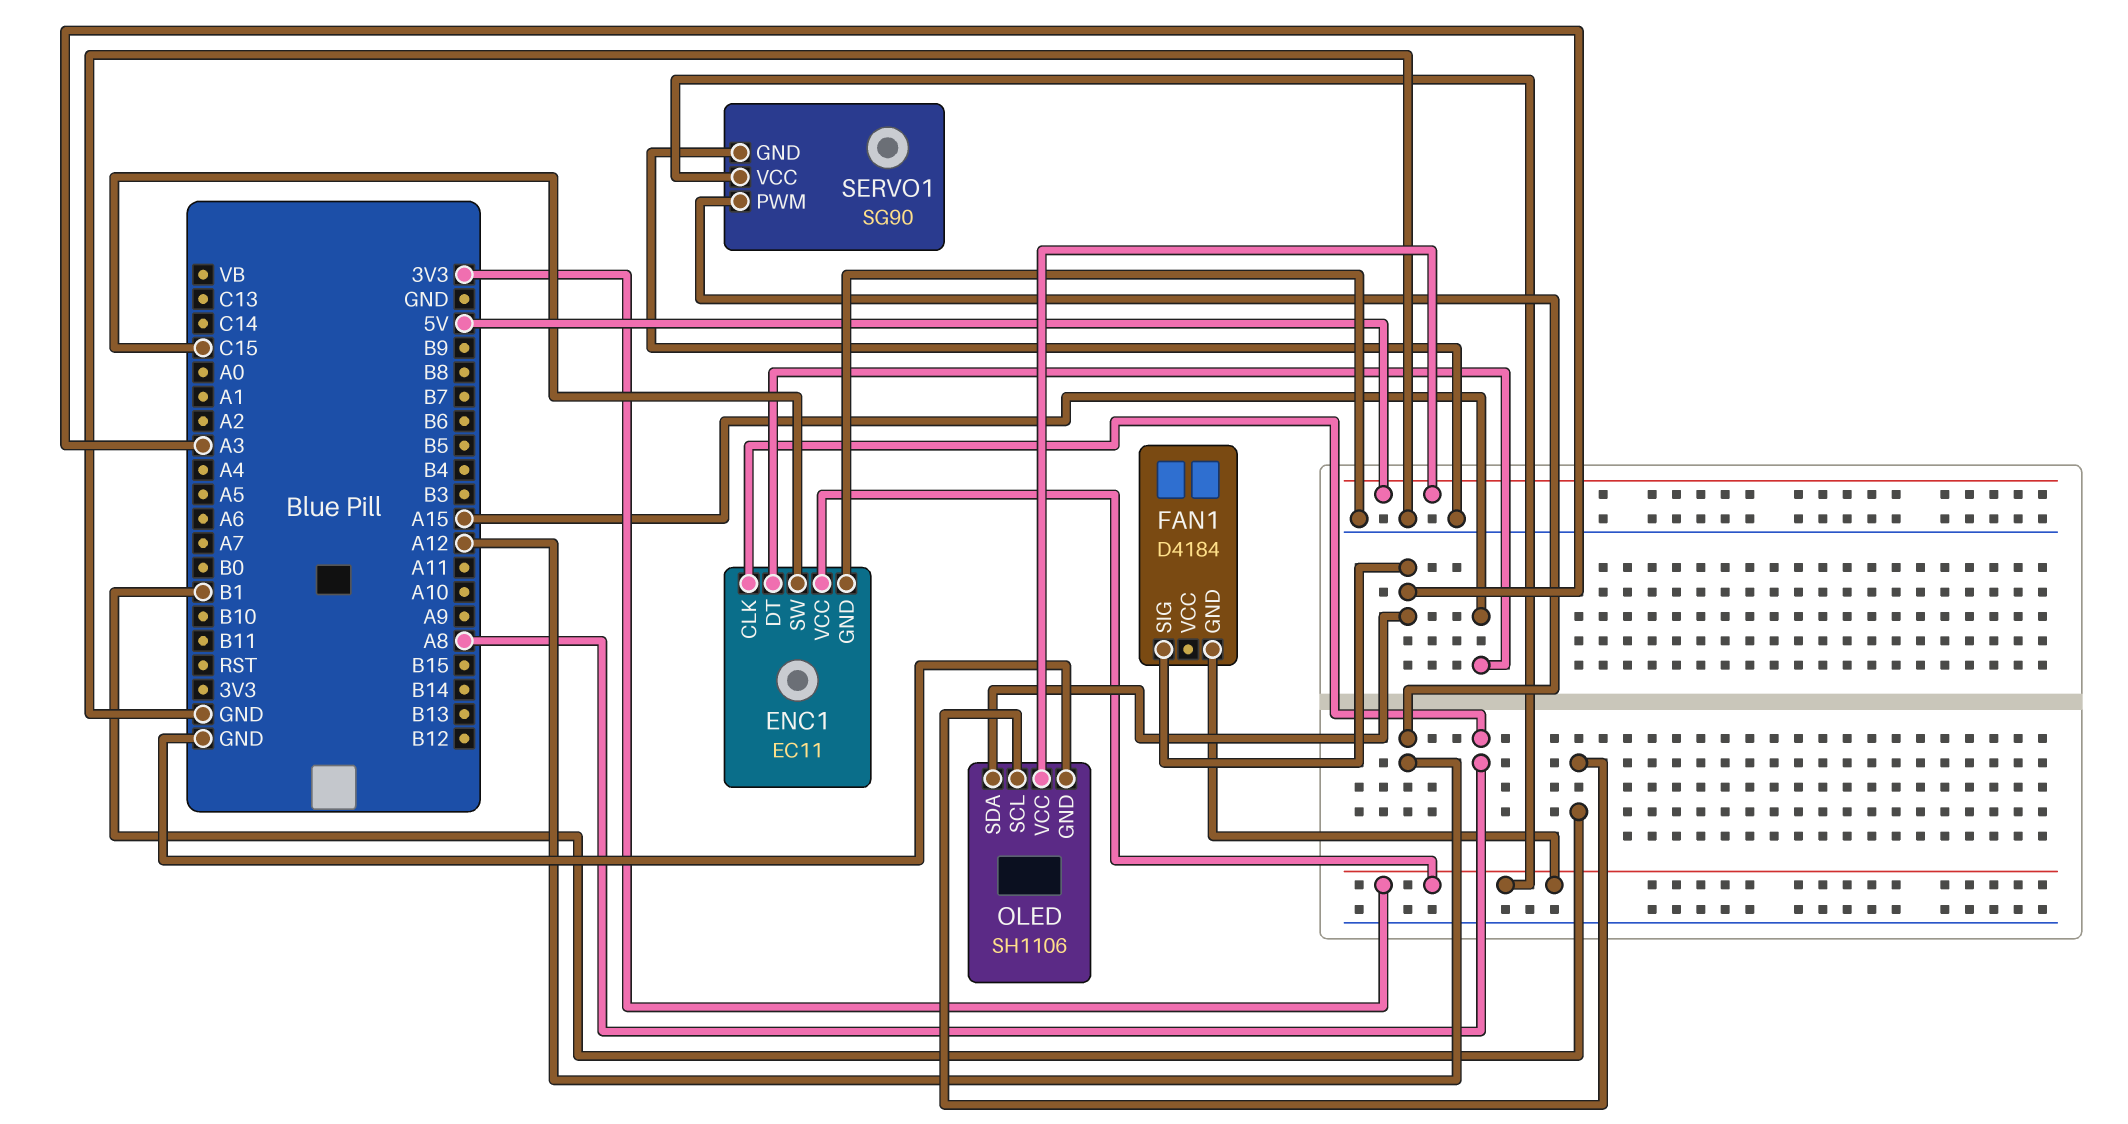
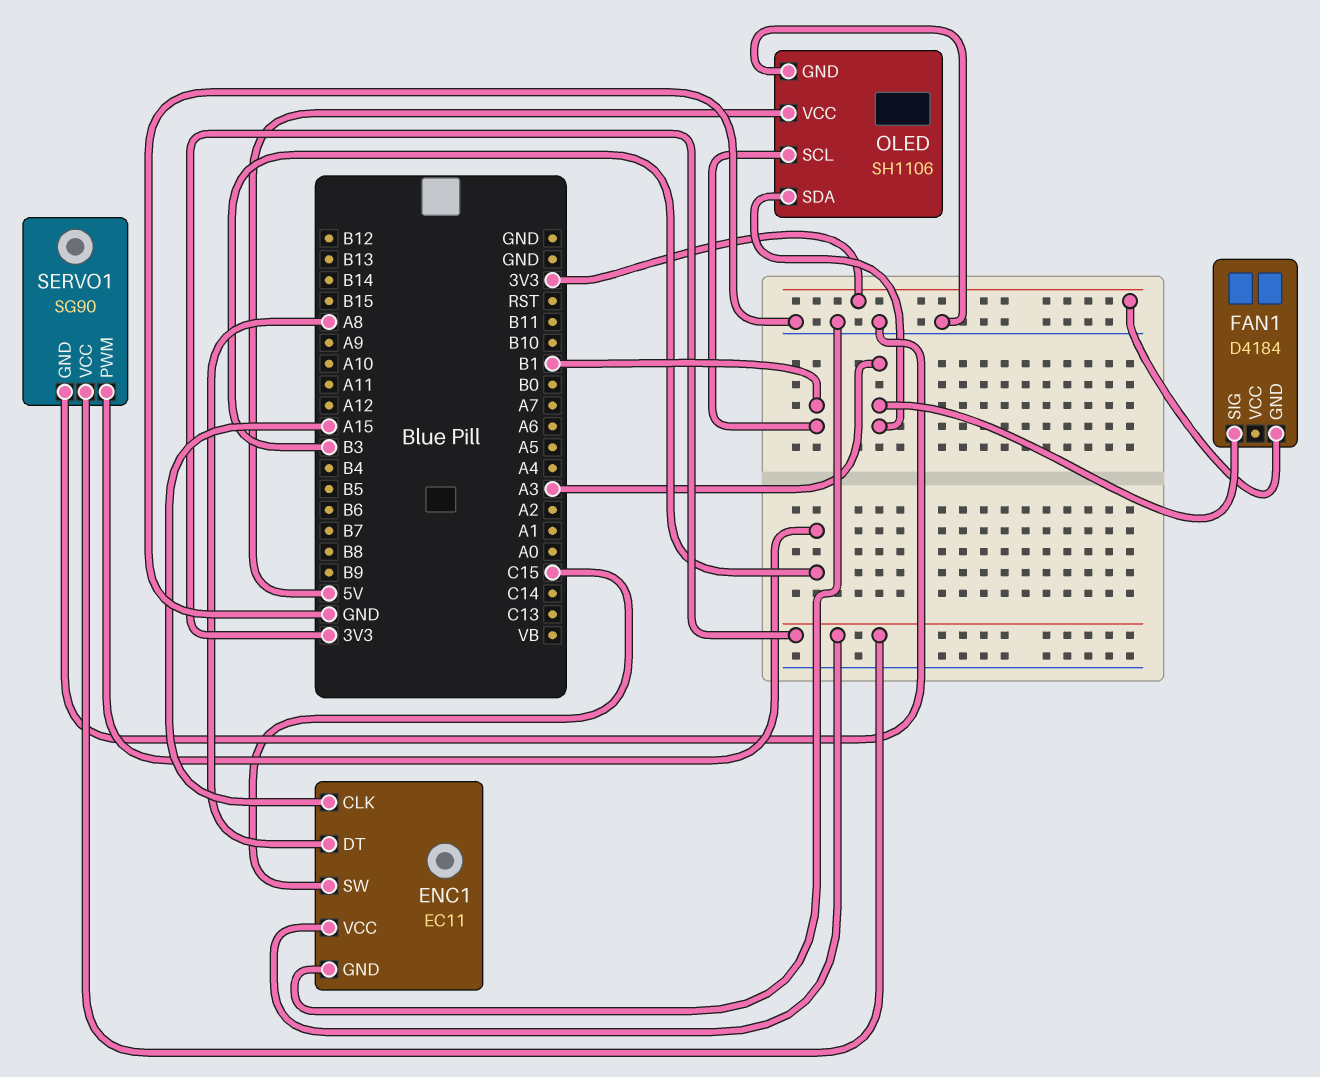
ENC1 pin CLK: A8 -> A15
ENC1 pin DT: A15 -> A8
SERVO1 pin PWM: A12 -> B3

